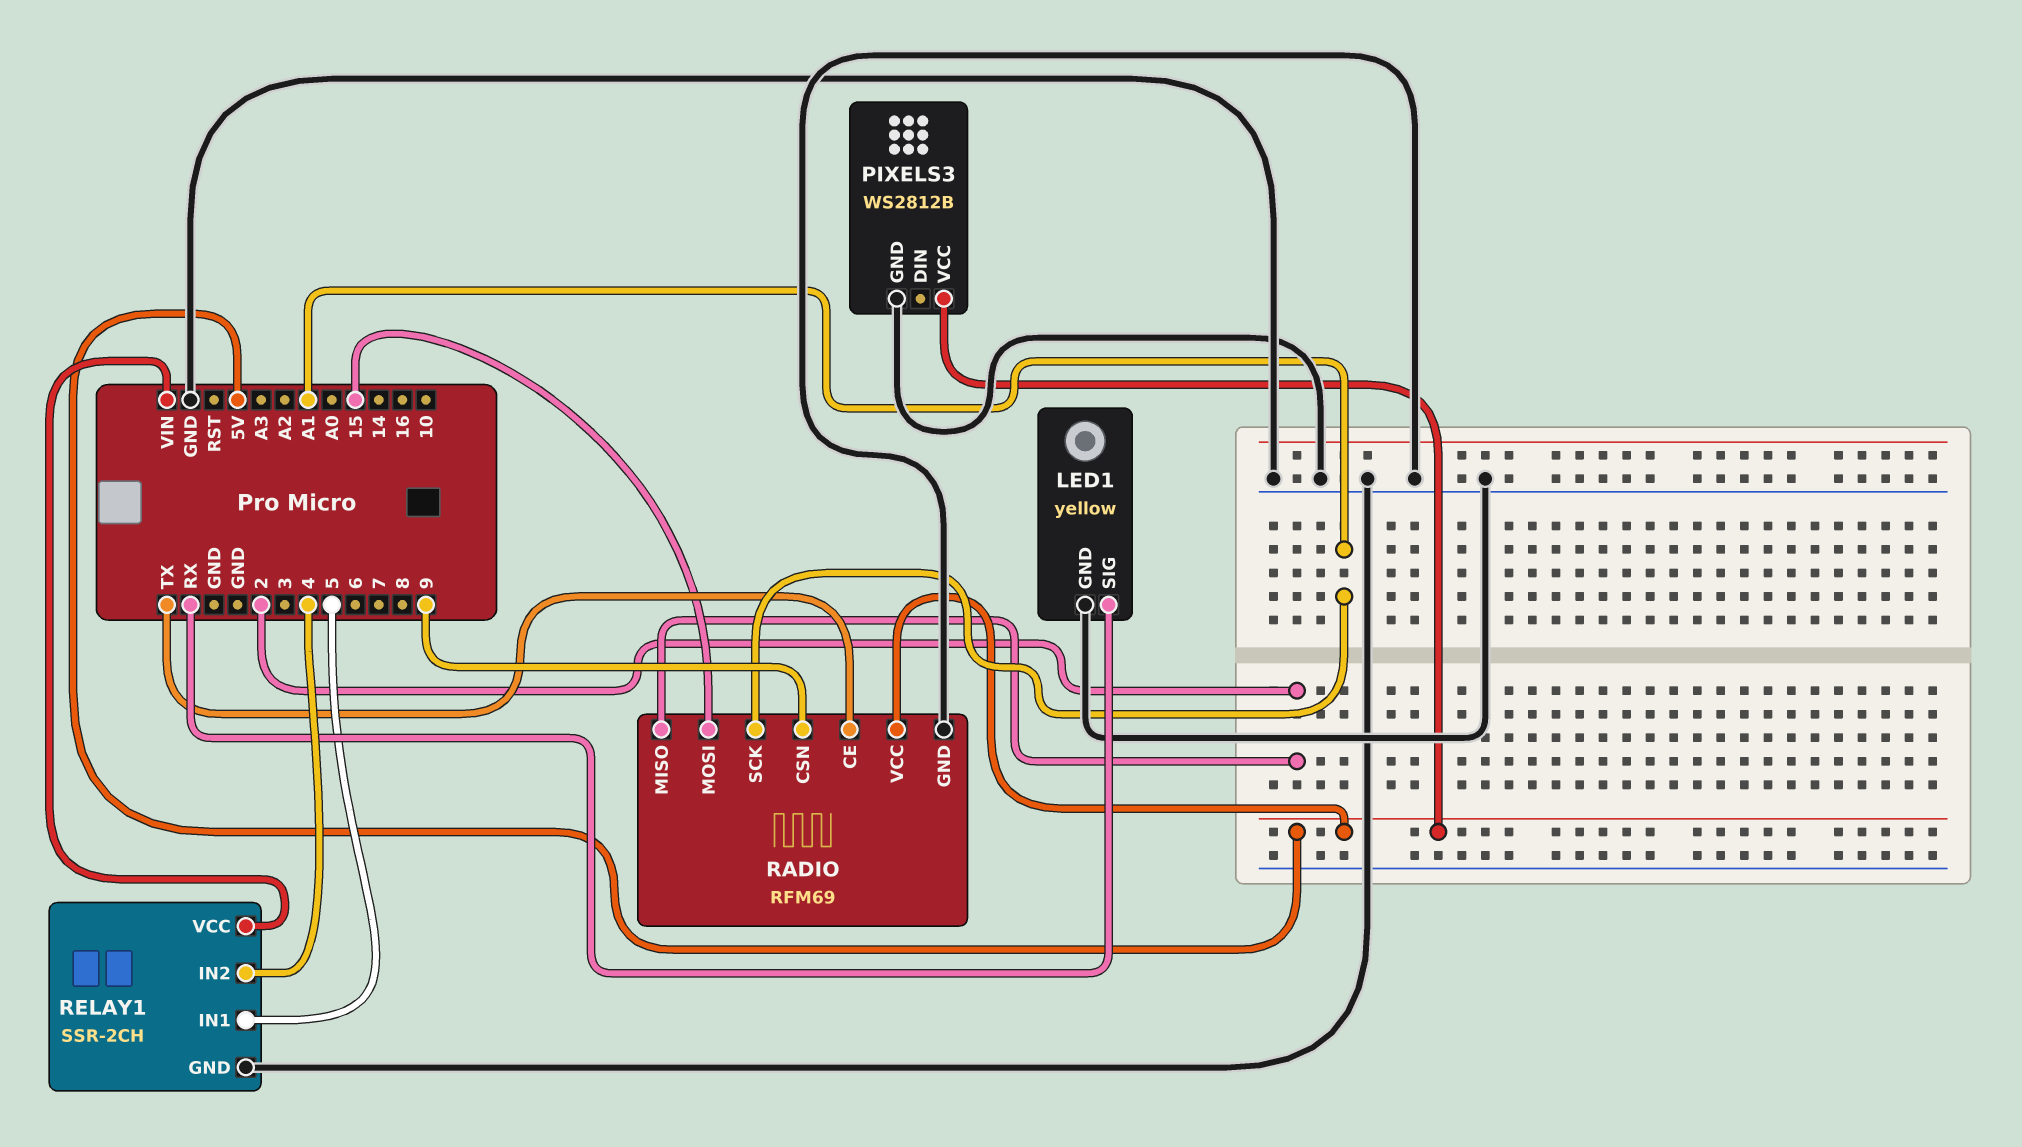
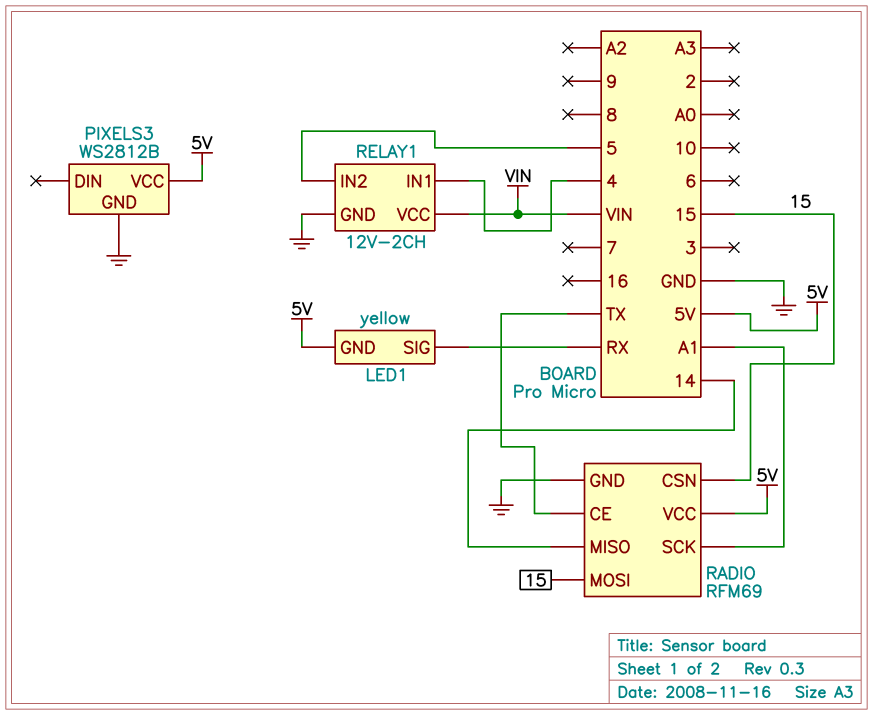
LED1 pin GND: GND -> 5V
RADIO pin CSN: 9 -> 15
RADIO pin MISO: 2 -> 14
RELAY1: SSR-2CH -> 12V-2CH
RELAY1 pin IN1: 5 -> 4
RELAY1 pin IN2: 4 -> 5

